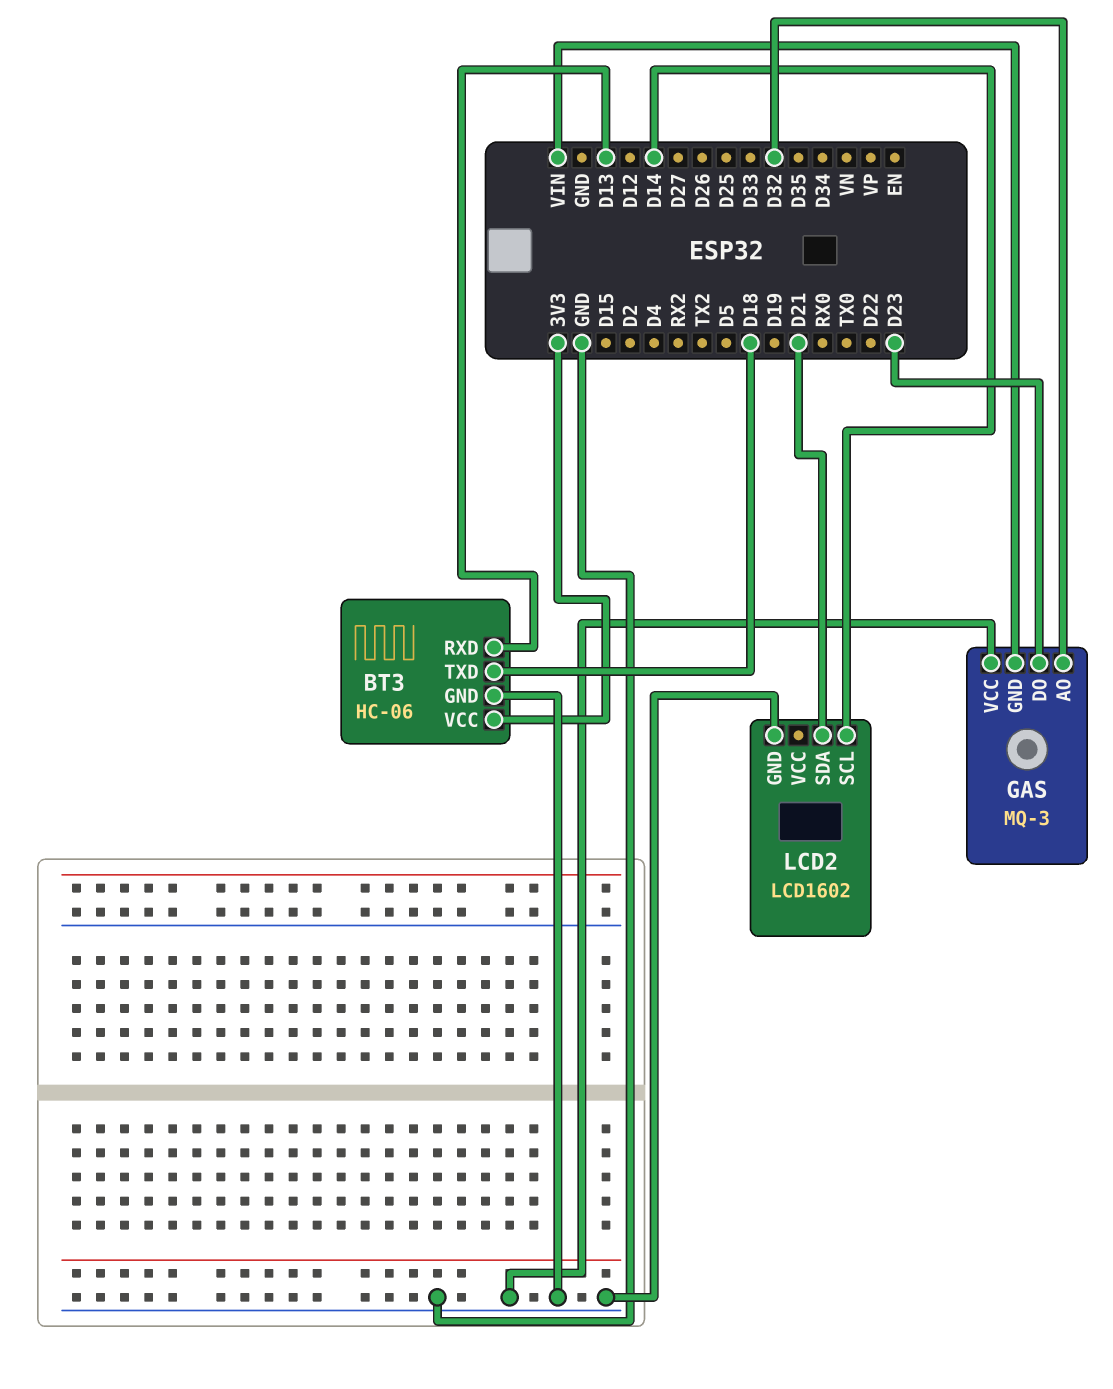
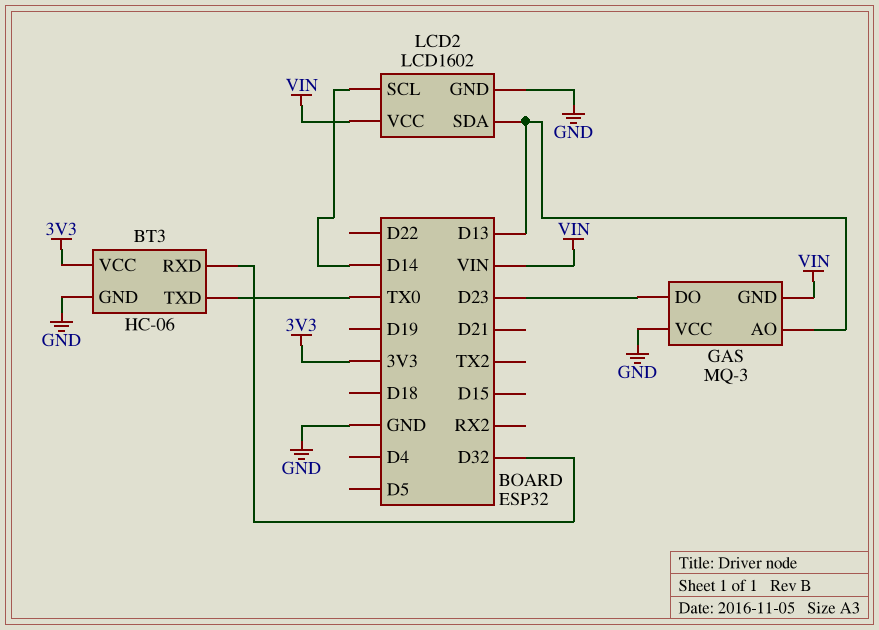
BT3 pin RXD: D13 -> D32
BT3 pin TXD: D18 -> TX0
GAS pin AO: D32 -> D13
LCD2 pin SDA: D21 -> D13
LCD2 pin VCC: none -> VIN

